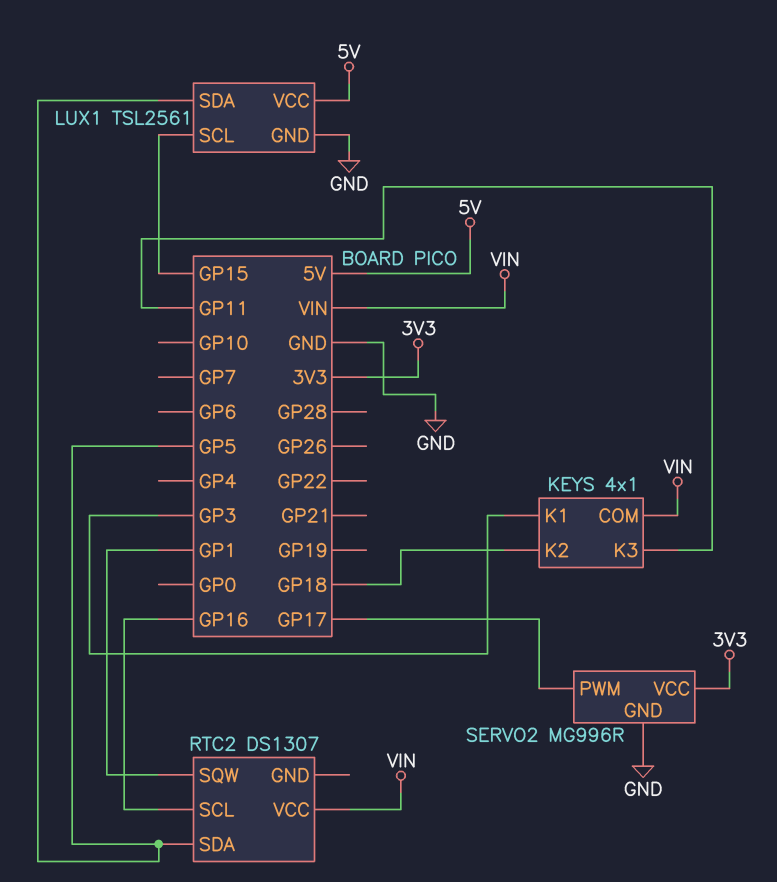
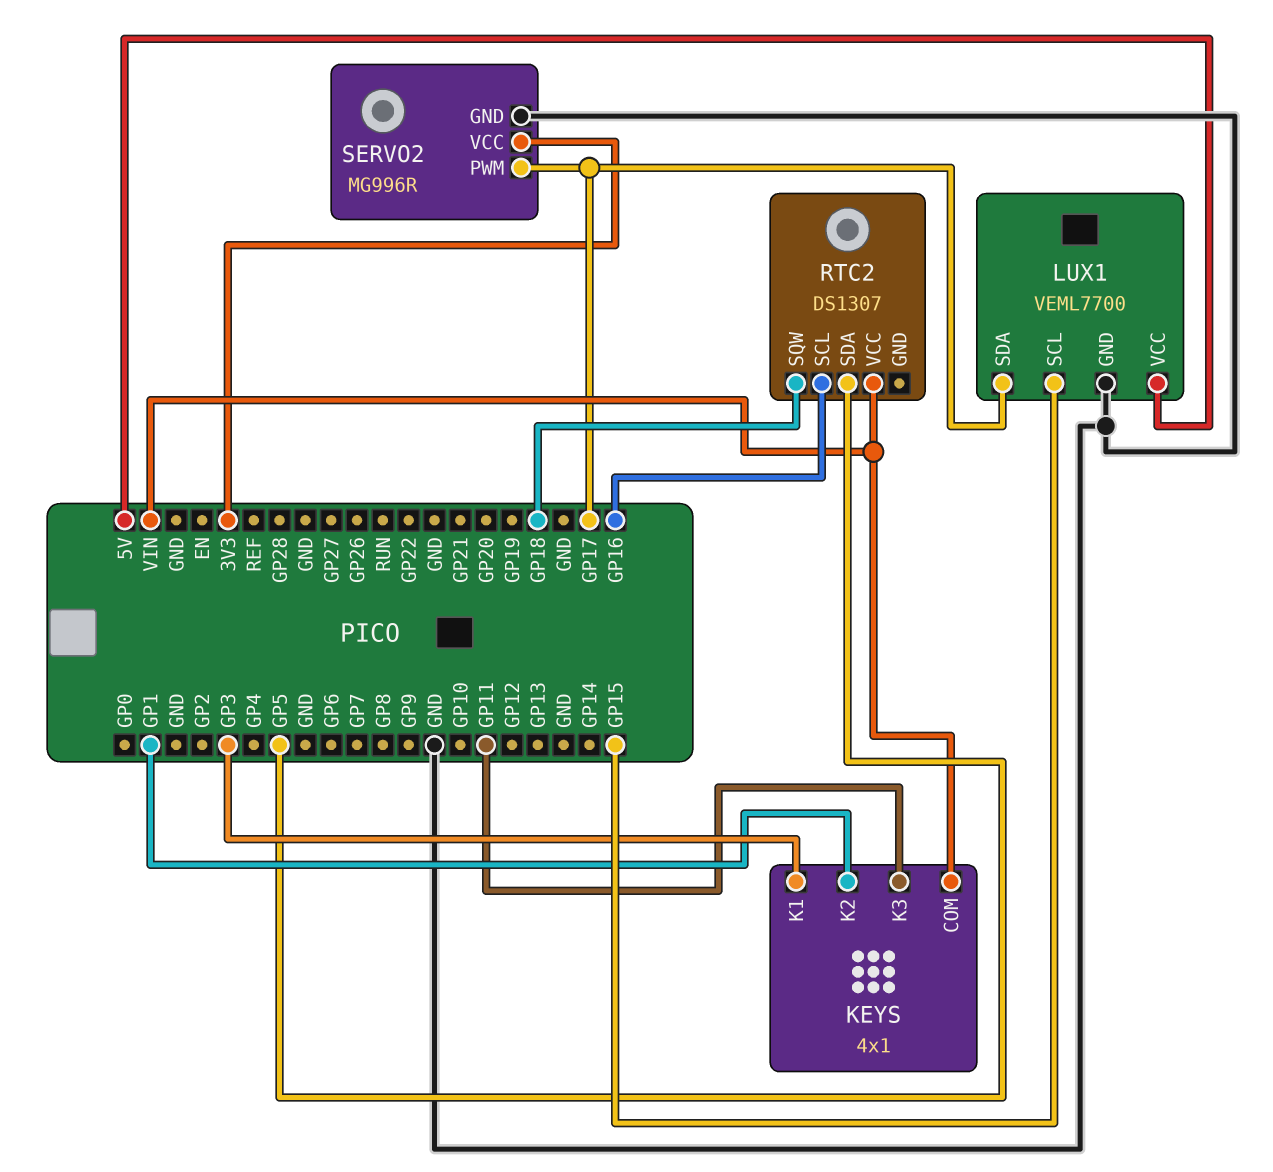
KEYS pin K2: GP18 -> GP1
LUX1: TSL2561 -> VEML7700
LUX1 pin SDA: GP5 -> GP17
RTC2 pin SQW: GP1 -> GP18

